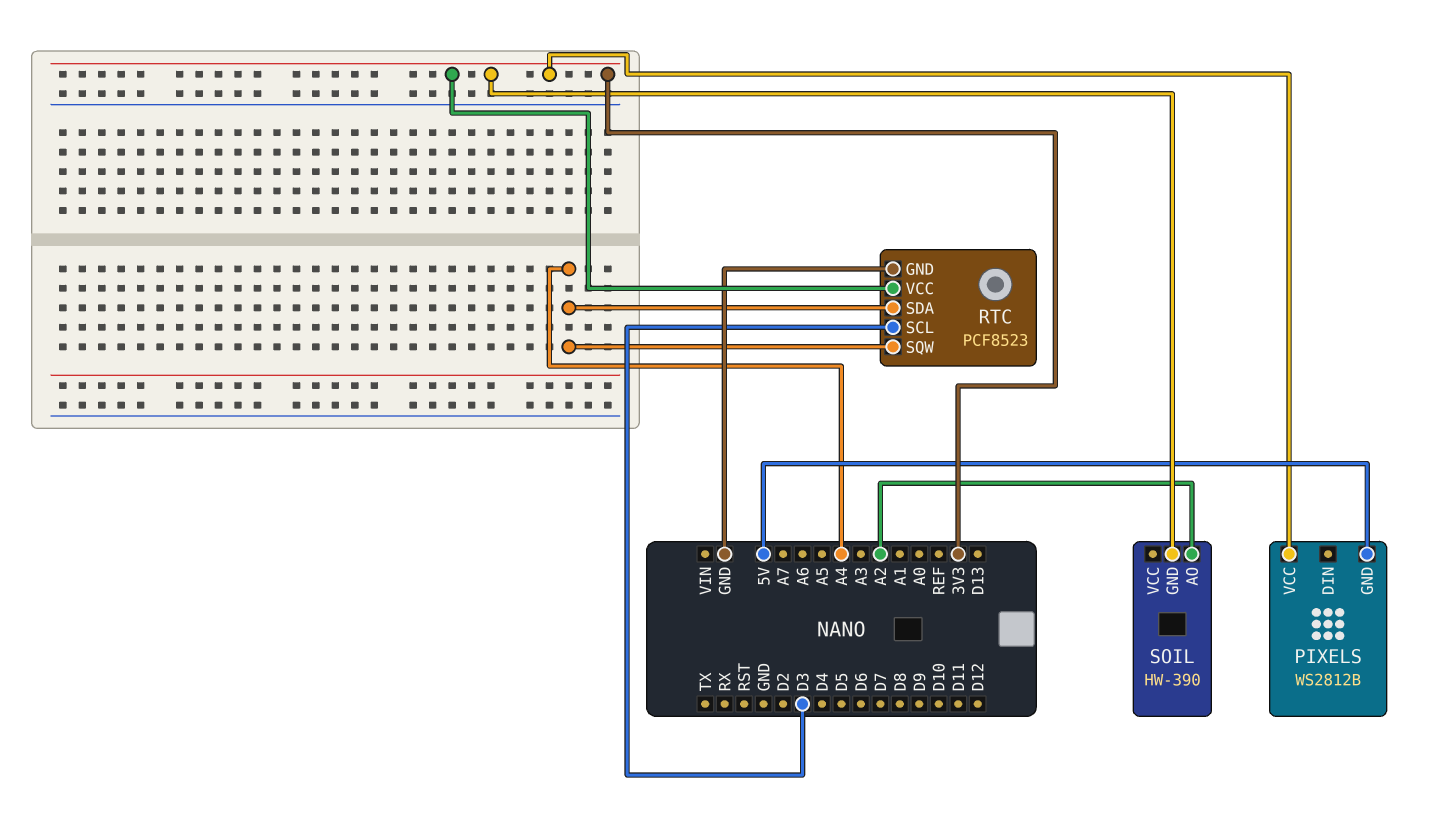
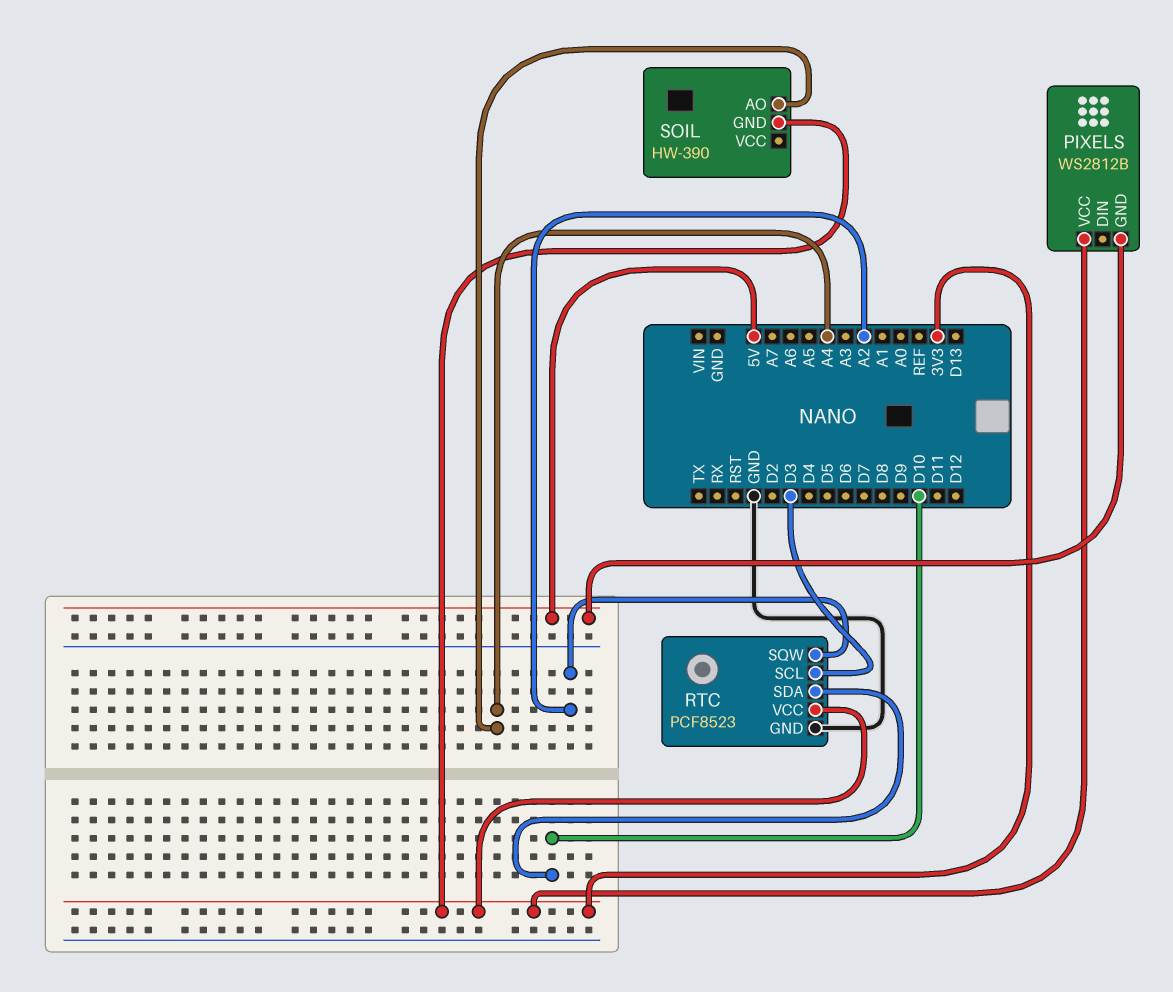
RTC pin SDA: A4 -> D10
RTC pin SQW: A4 -> A2
SOIL pin AO: A2 -> A4

